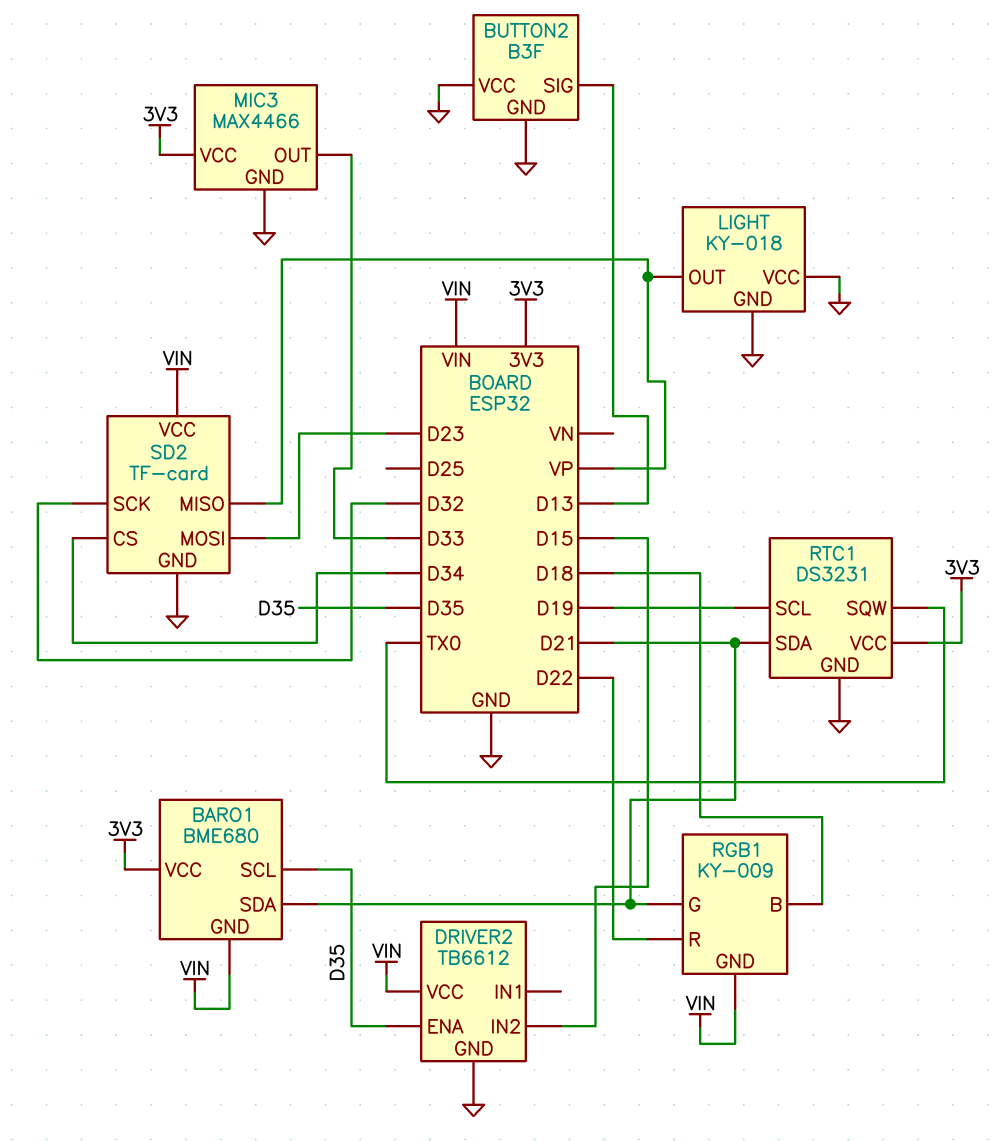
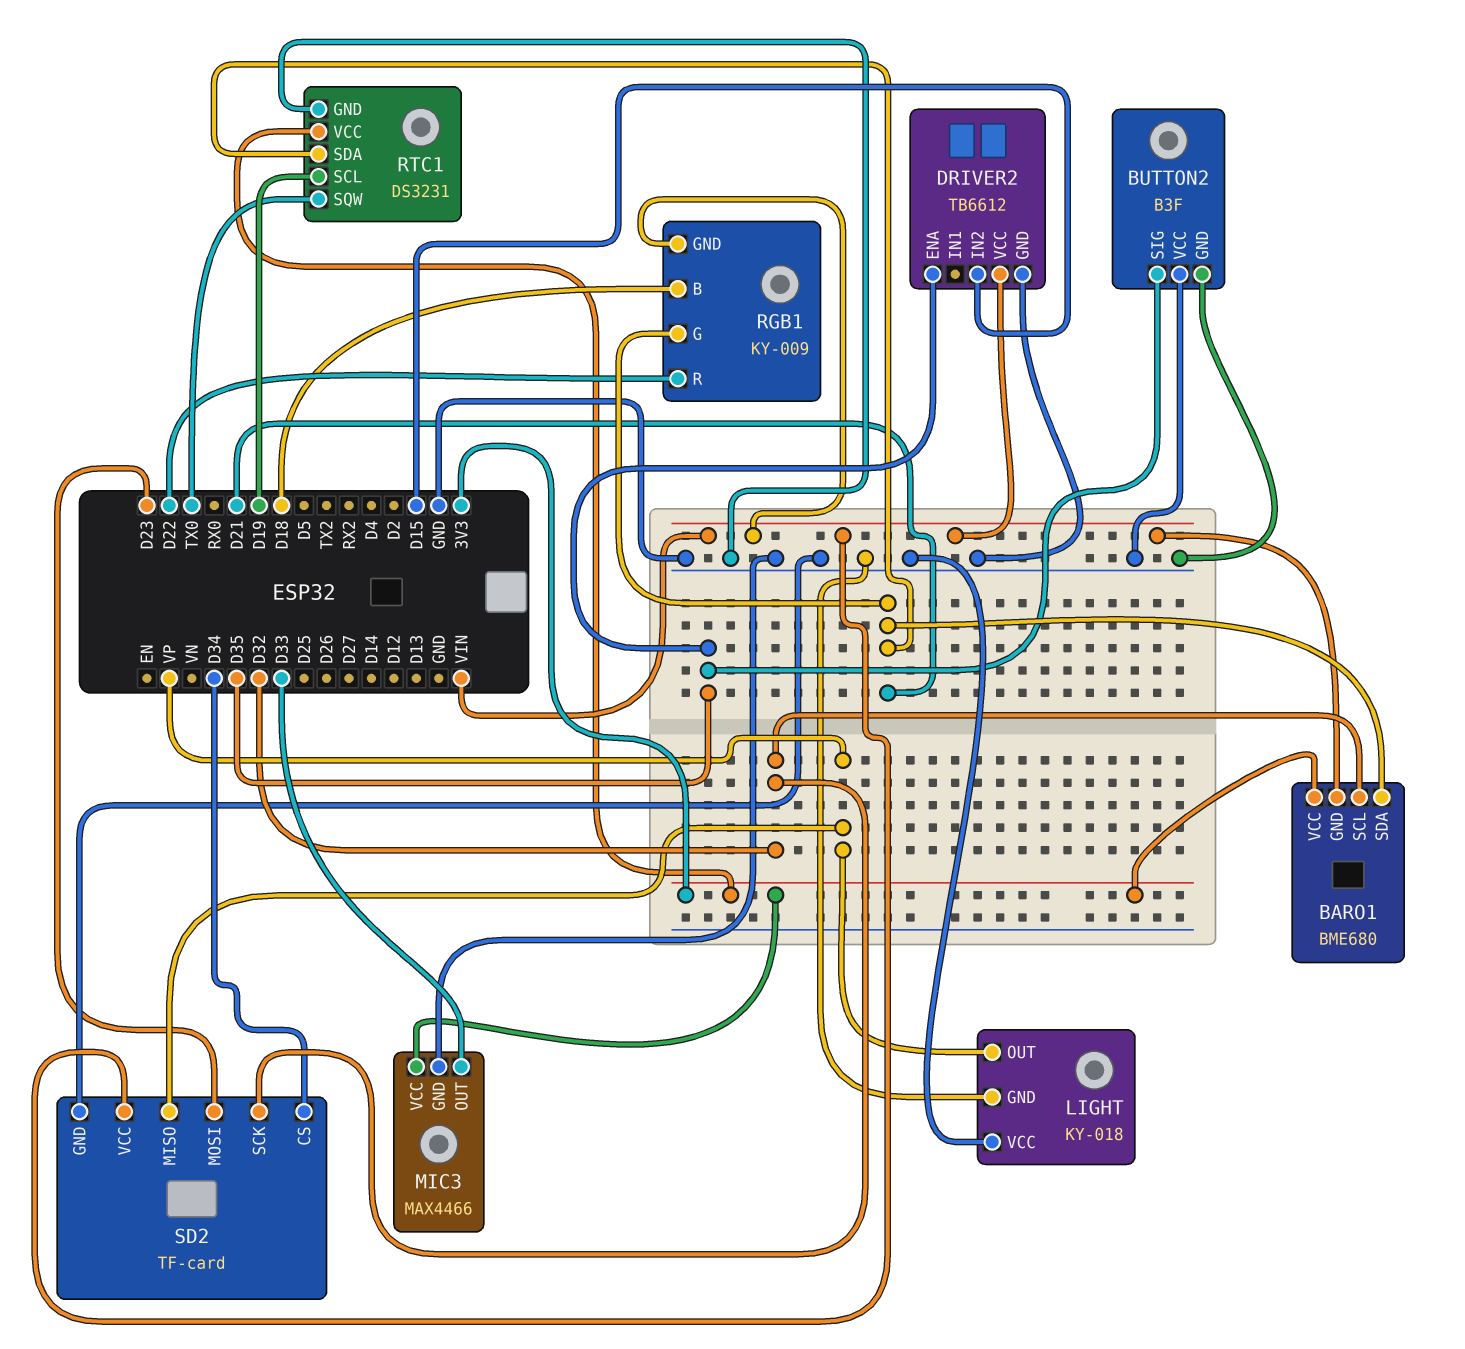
BARO1 pin SCL: D35 -> D32
BUTTON2 pin SIG: D13 -> D35

